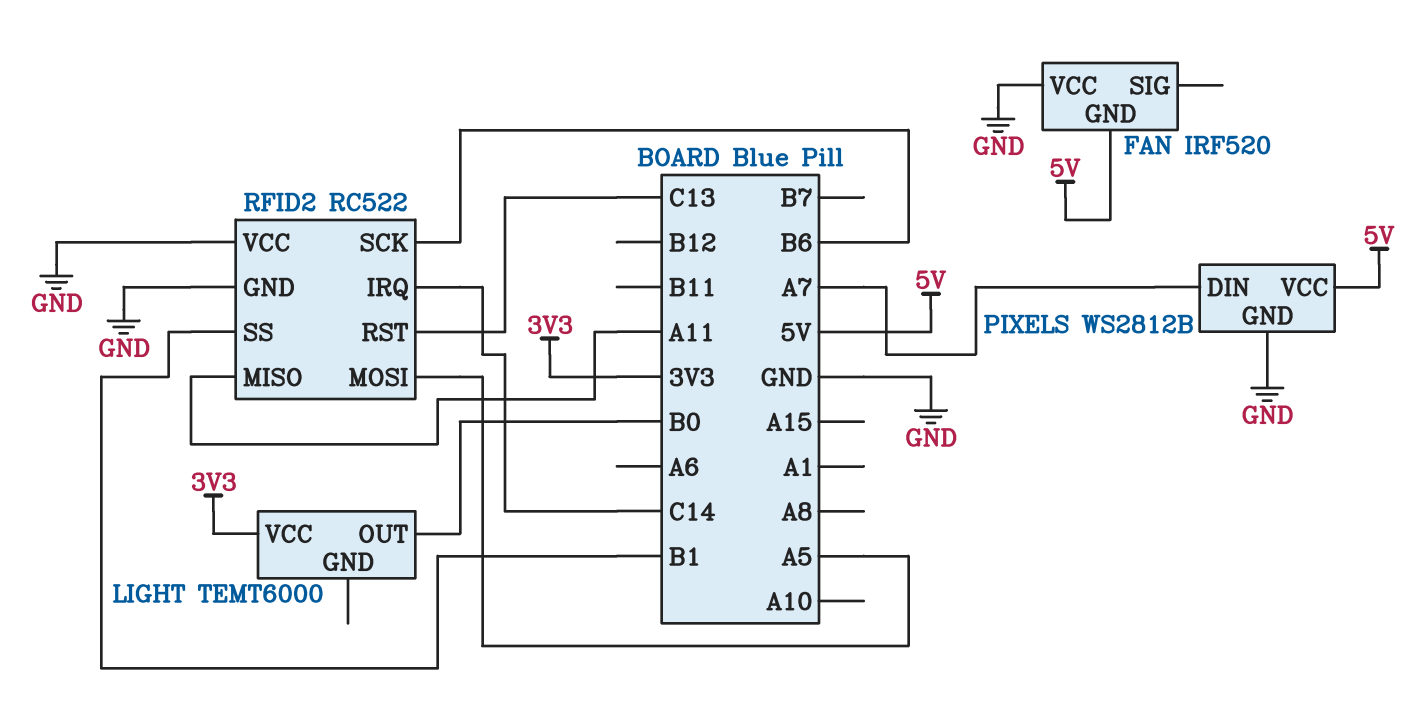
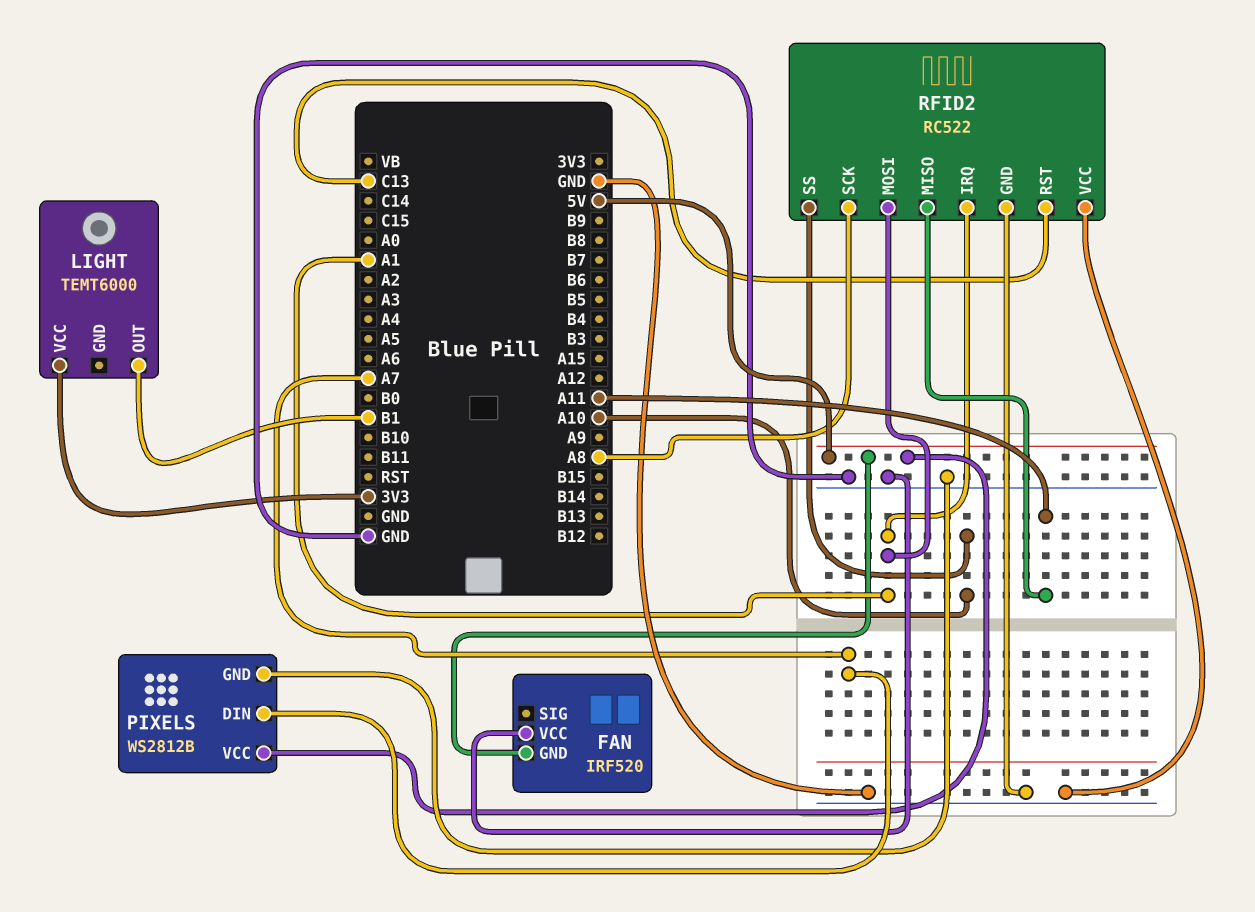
LIGHT pin OUT: B0 -> B1
RFID2 pin IRQ: C14 -> A1
RFID2 pin MOSI: A5 -> A1
RFID2 pin SCK: B6 -> A8
RFID2 pin SS: B1 -> A10

